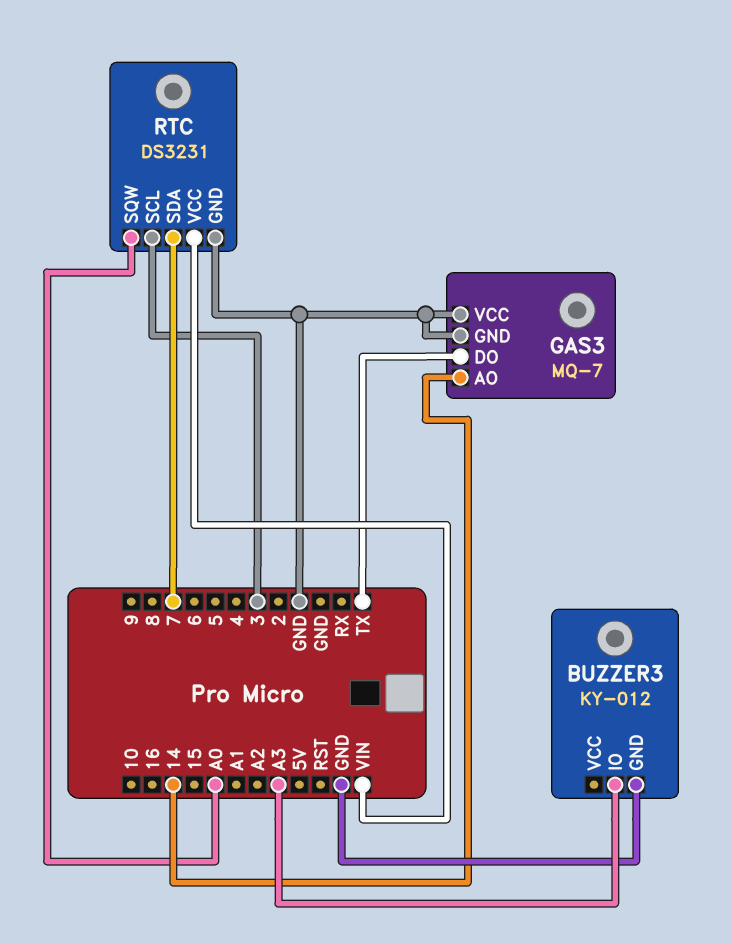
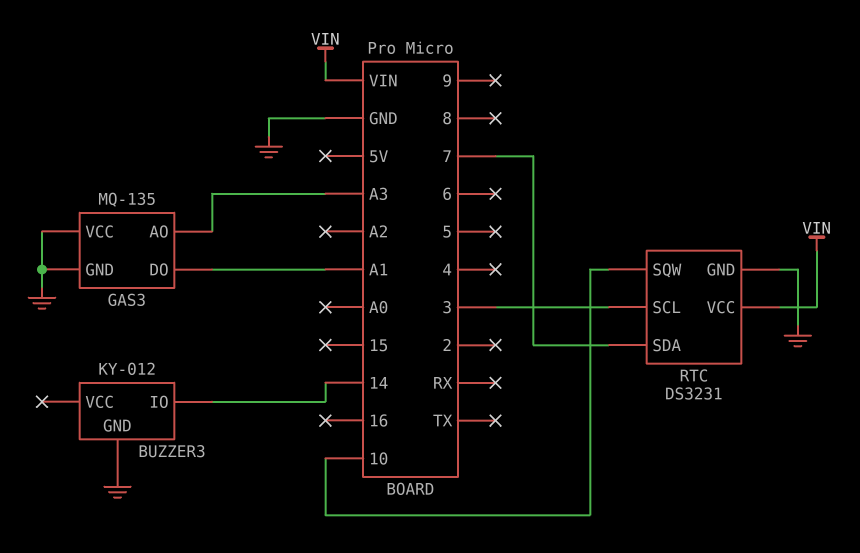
BUZZER3 pin IO: A3 -> 14
GAS3: MQ-7 -> MQ-135
GAS3 pin AO: 14 -> A3
GAS3 pin DO: TX -> A1
RTC pin SQW: A0 -> 10

